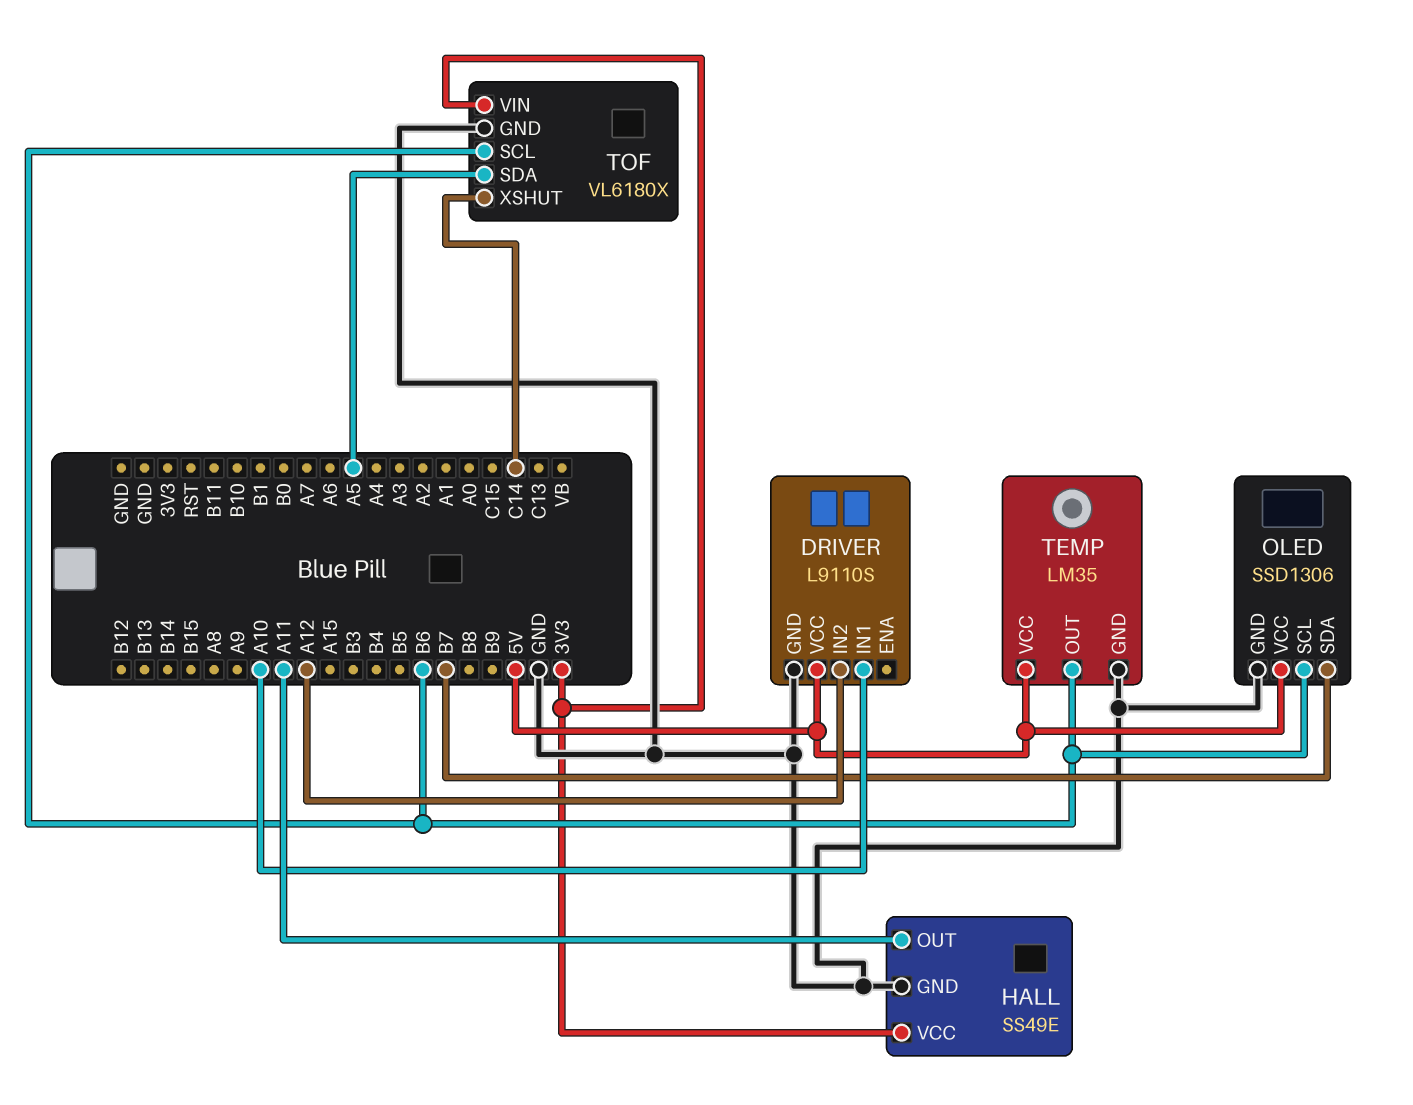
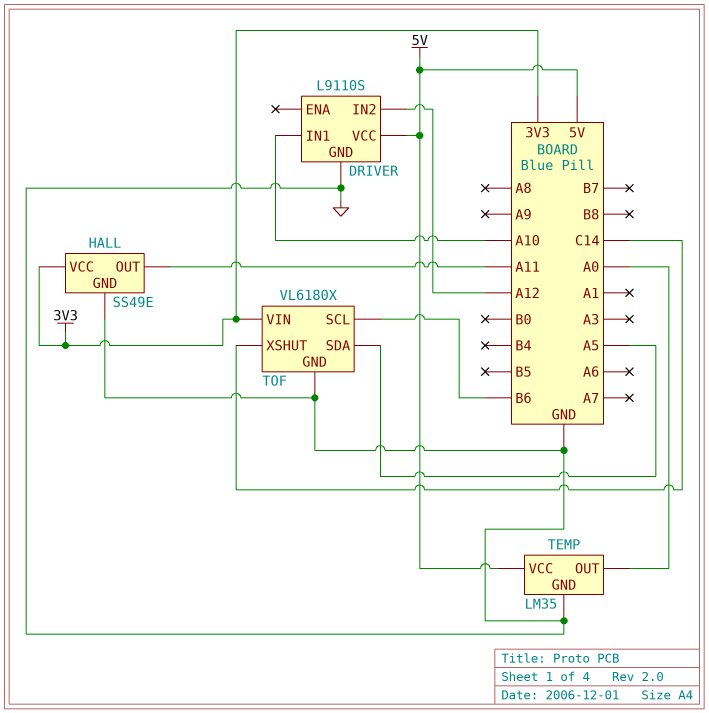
OLED: SSD1306 -> none
OLED pin GND: GND -> none
OLED pin SCL: B6 -> none
OLED pin SDA: B7 -> none
OLED pin VCC: 5V -> none
TEMP pin OUT: B6 -> A0

